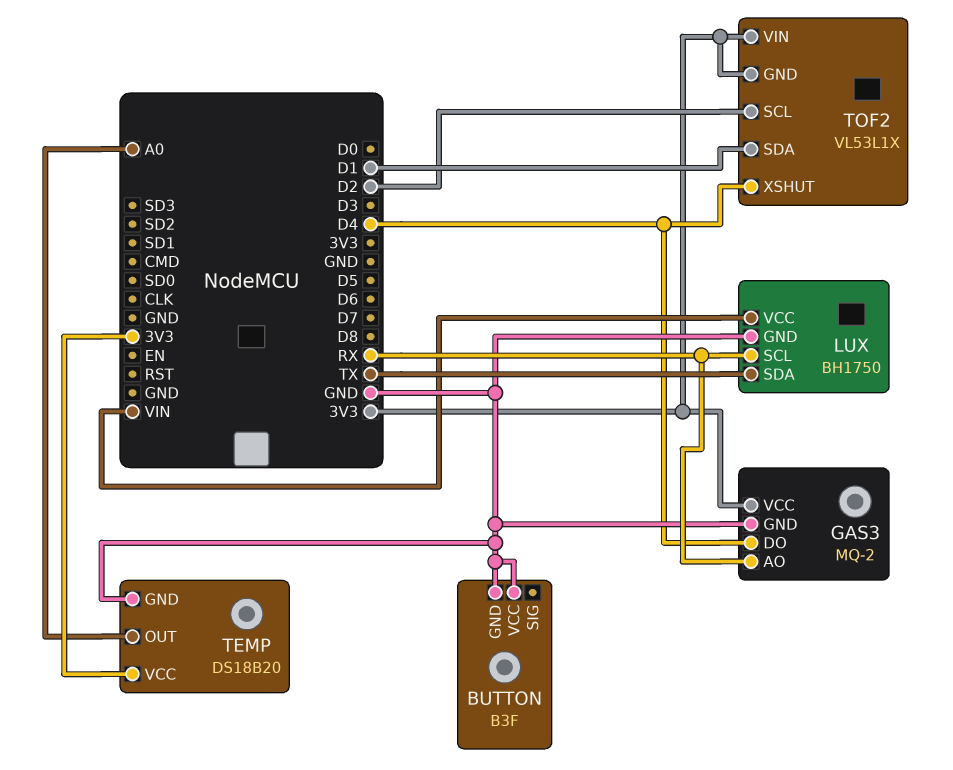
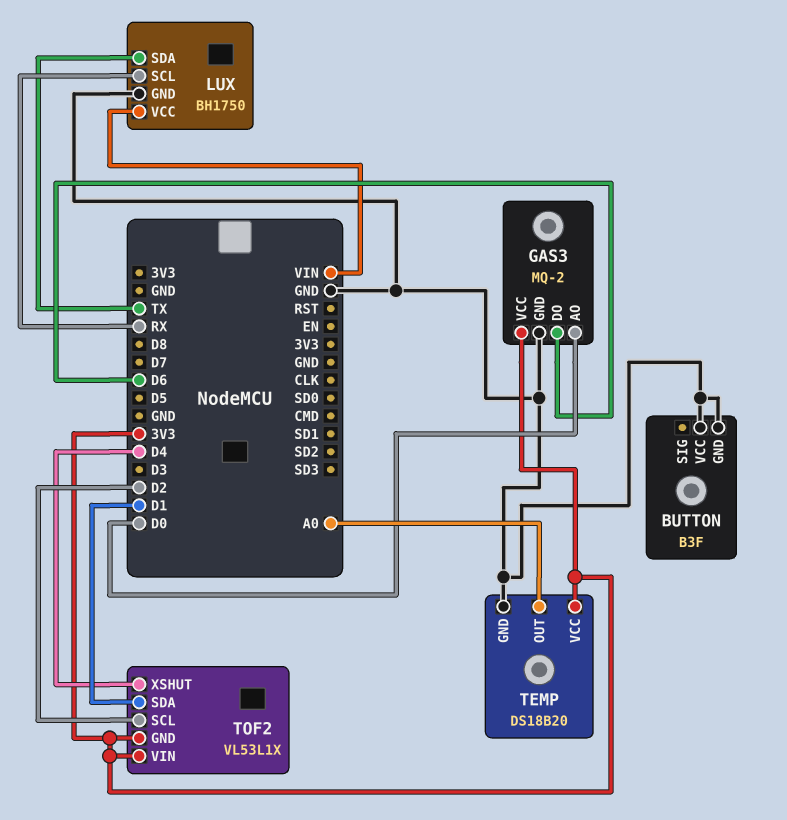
GAS3 pin AO: RX -> D0
GAS3 pin DO: D4 -> D6

